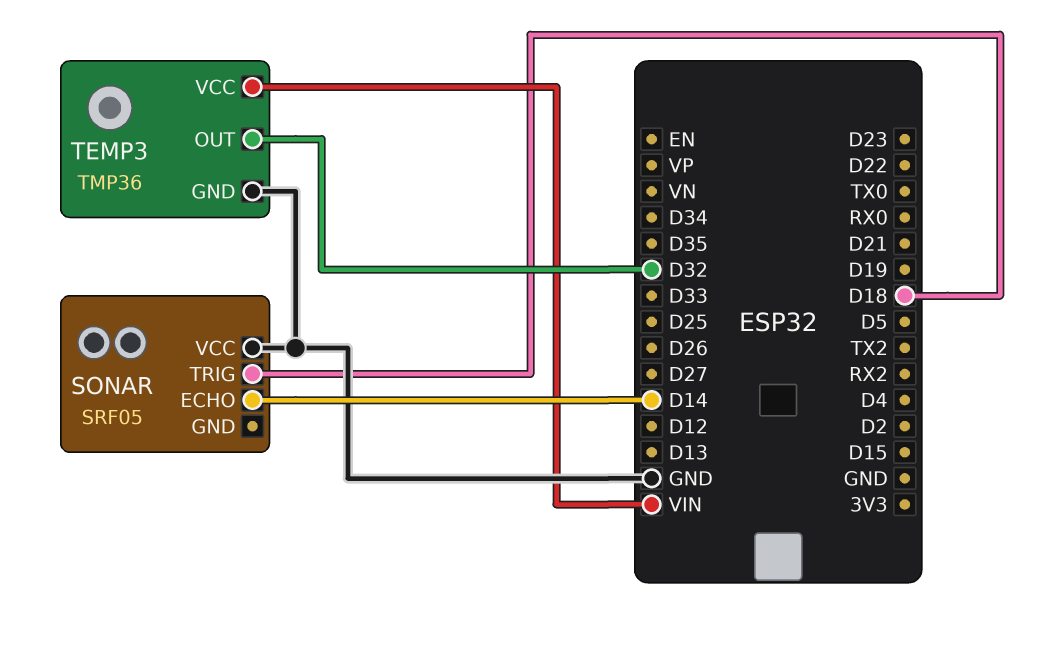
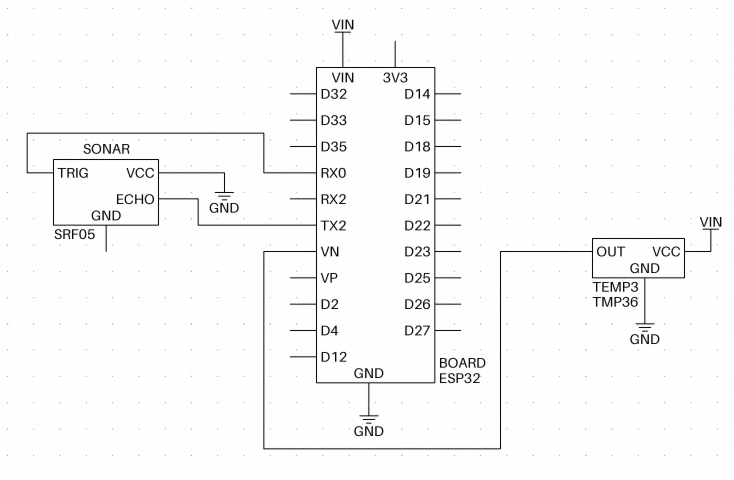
SONAR pin ECHO: D14 -> TX2
SONAR pin TRIG: D18 -> RX0
TEMP3 pin OUT: D32 -> VN

